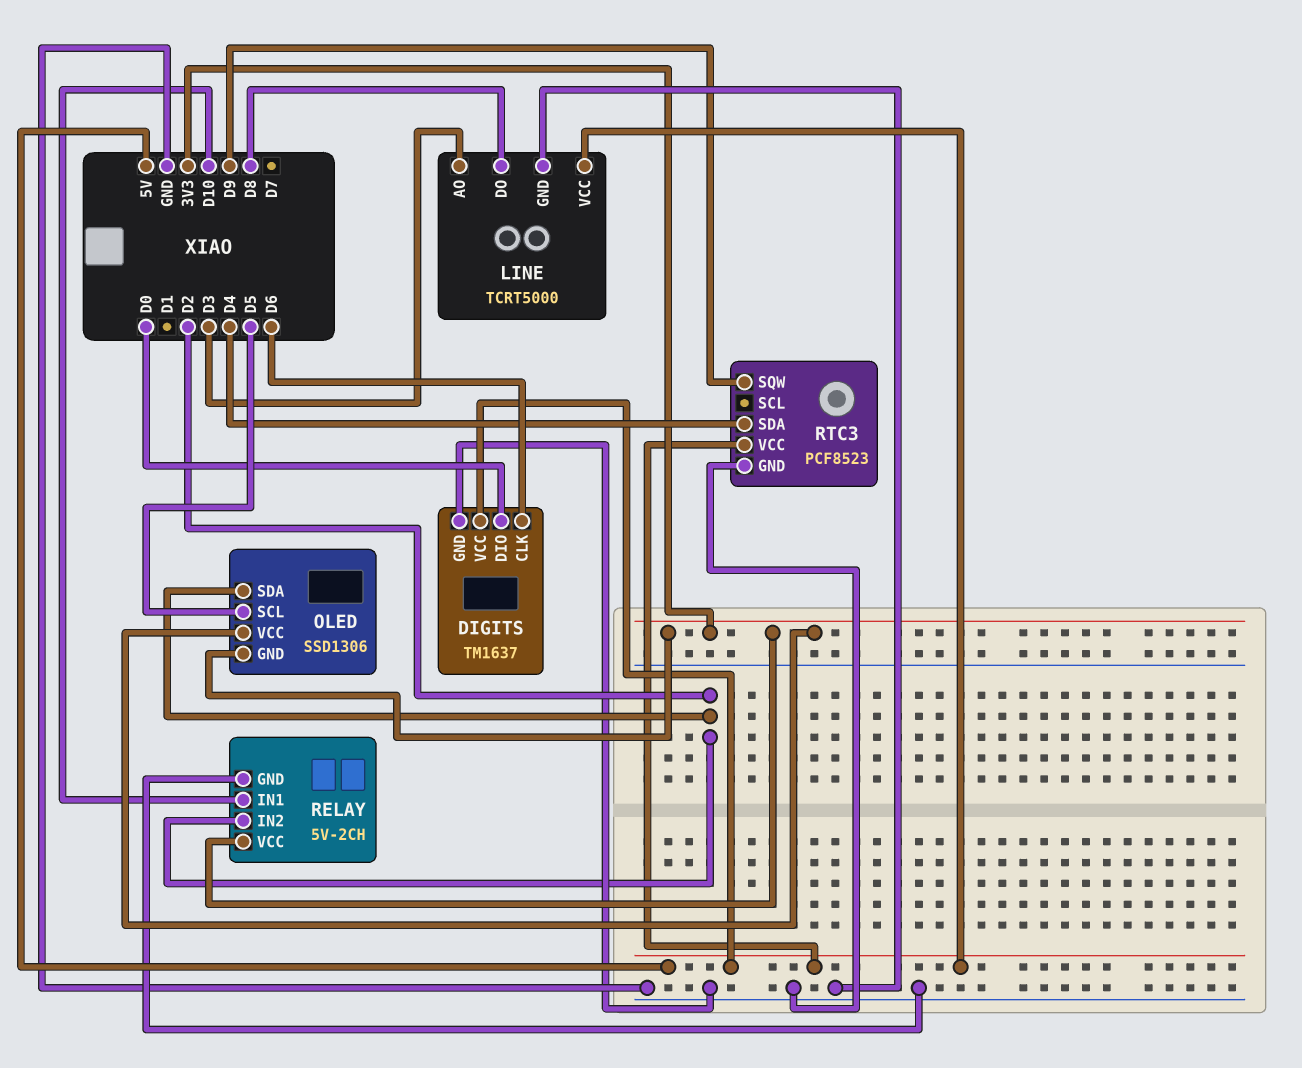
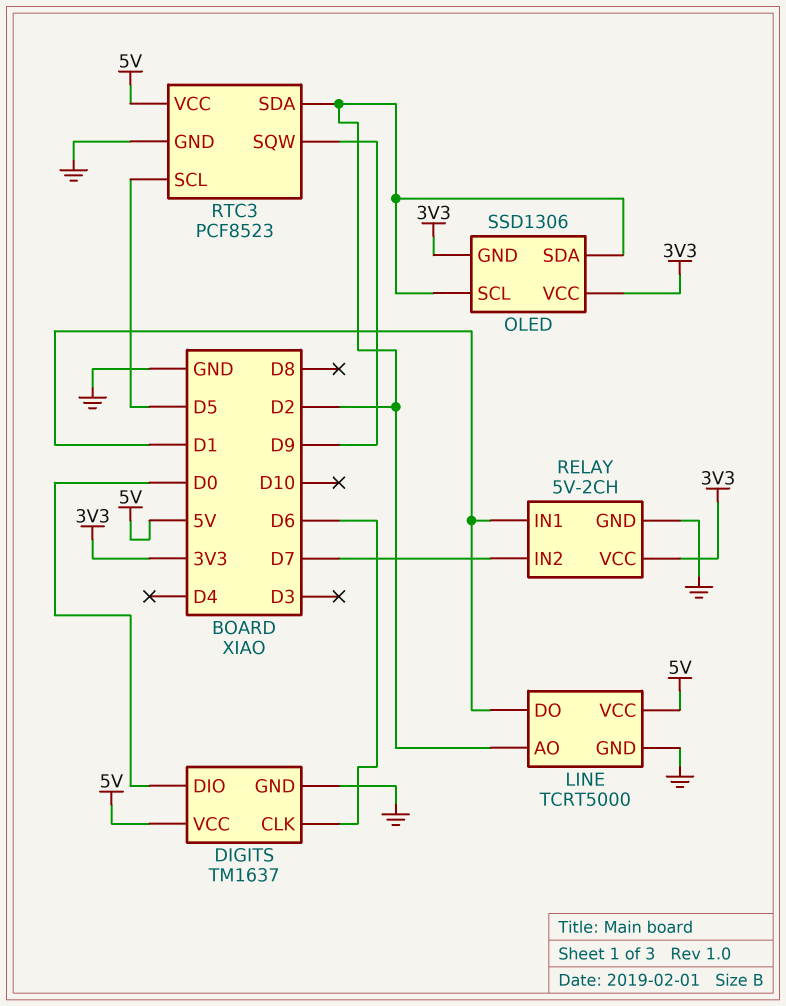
LINE pin AO: D3 -> D2
LINE pin DO: D8 -> D1
OLED pin SCL: D5 -> D2
RELAY pin IN1: D10 -> D1
RELAY pin IN2: D2 -> D7
RTC3 pin SCL: none -> D5
RTC3 pin SDA: D4 -> D2

